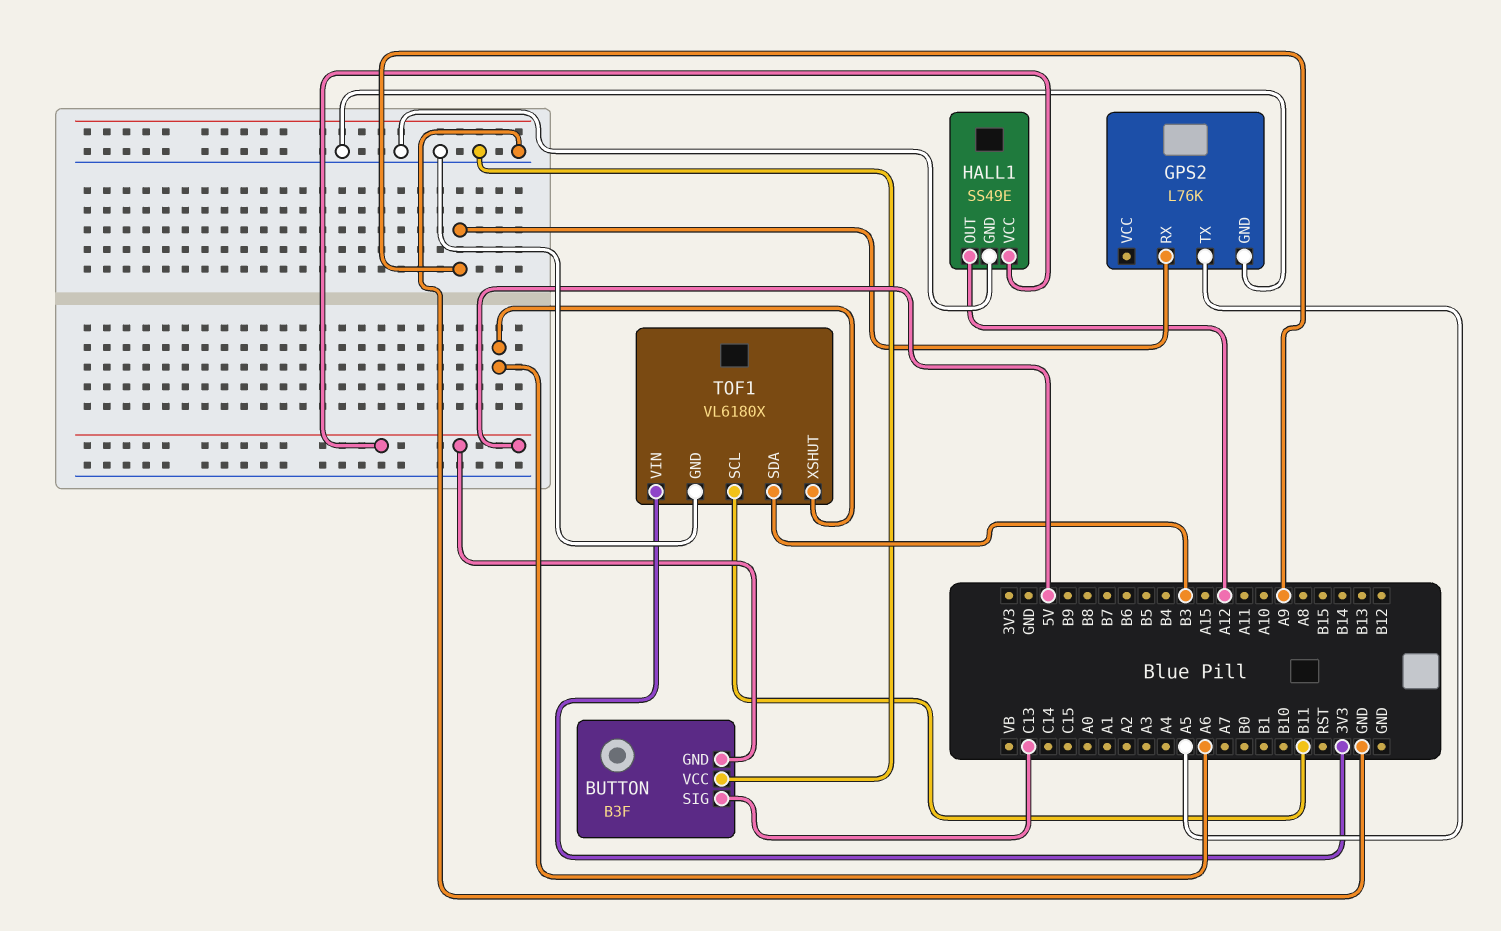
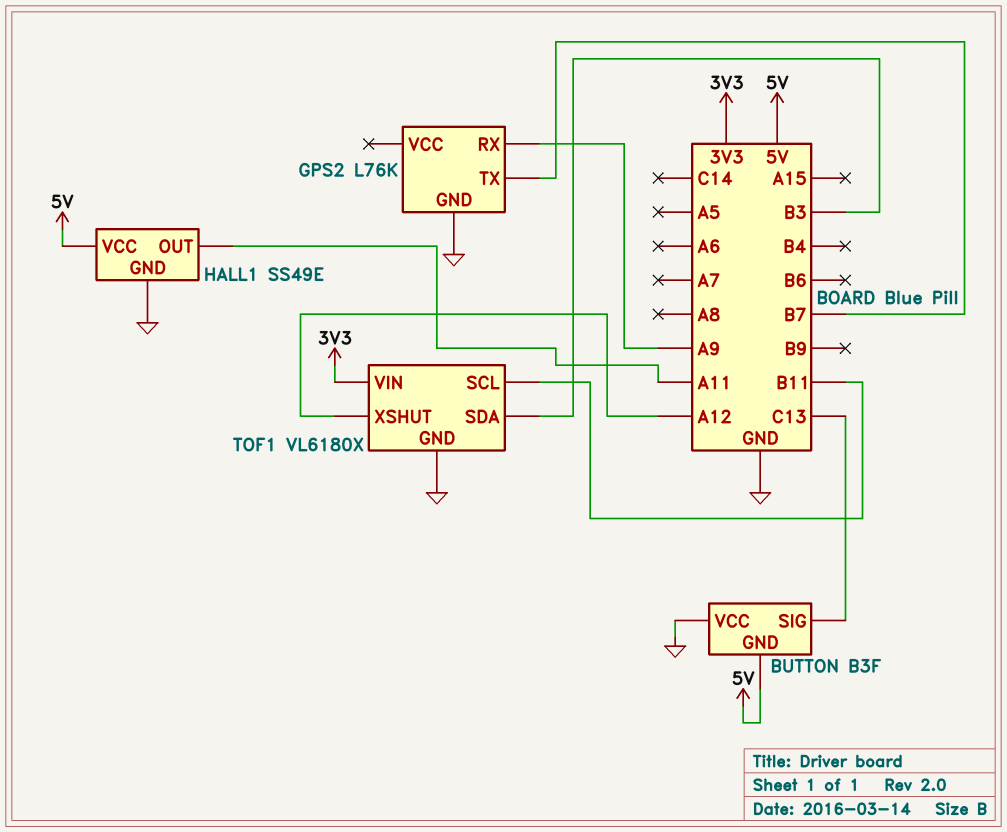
GPS2 pin TX: A5 -> B7
HALL1 pin OUT: A12 -> A11
TOF1 pin XSHUT: A6 -> A12

